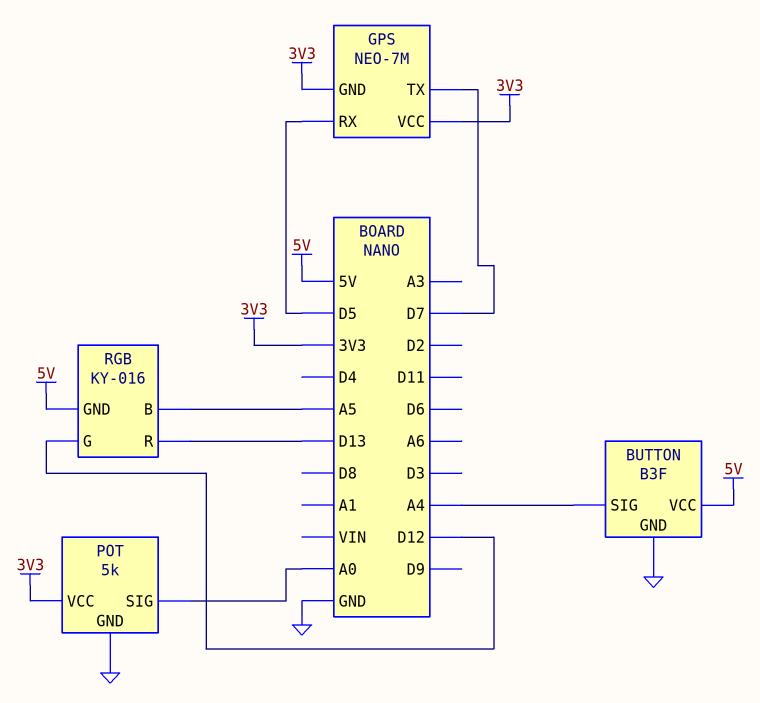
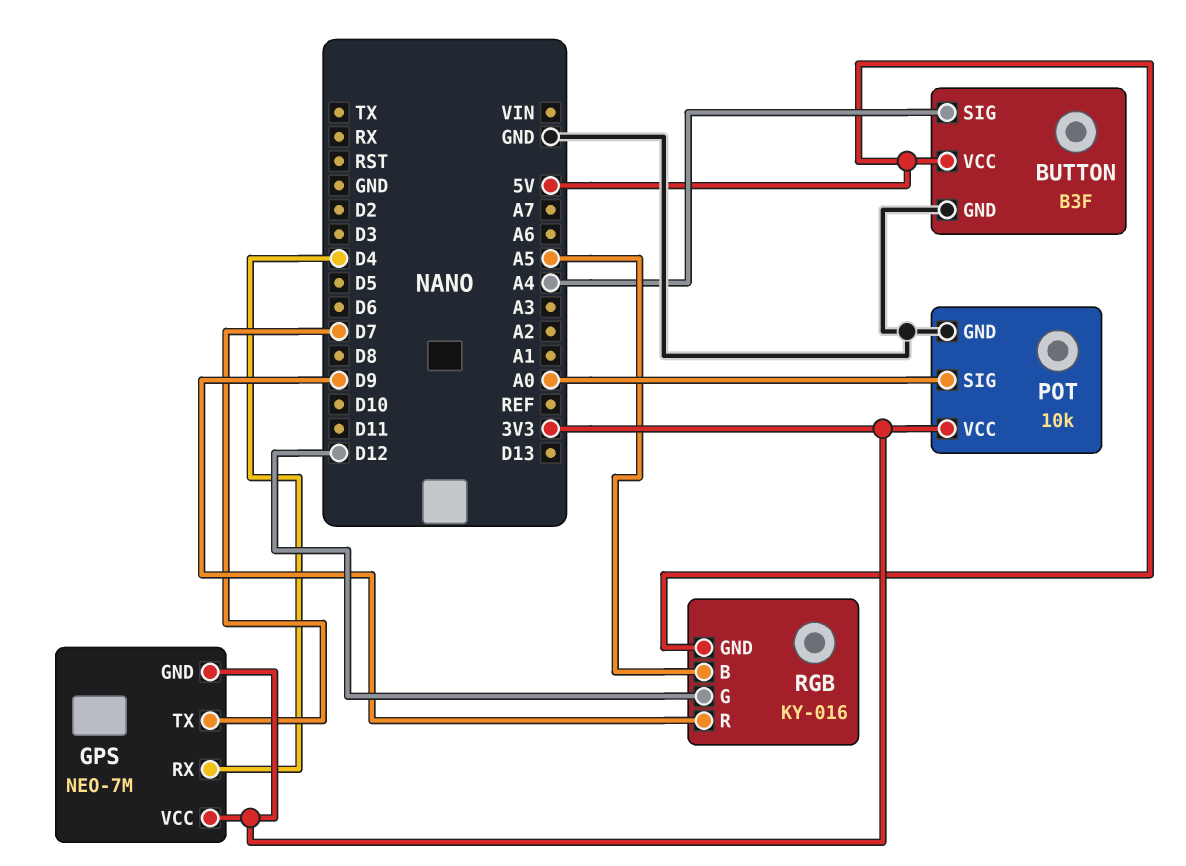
GPS pin RX: D5 -> D4
POT: 5k -> 10k
RGB pin R: D13 -> D9

